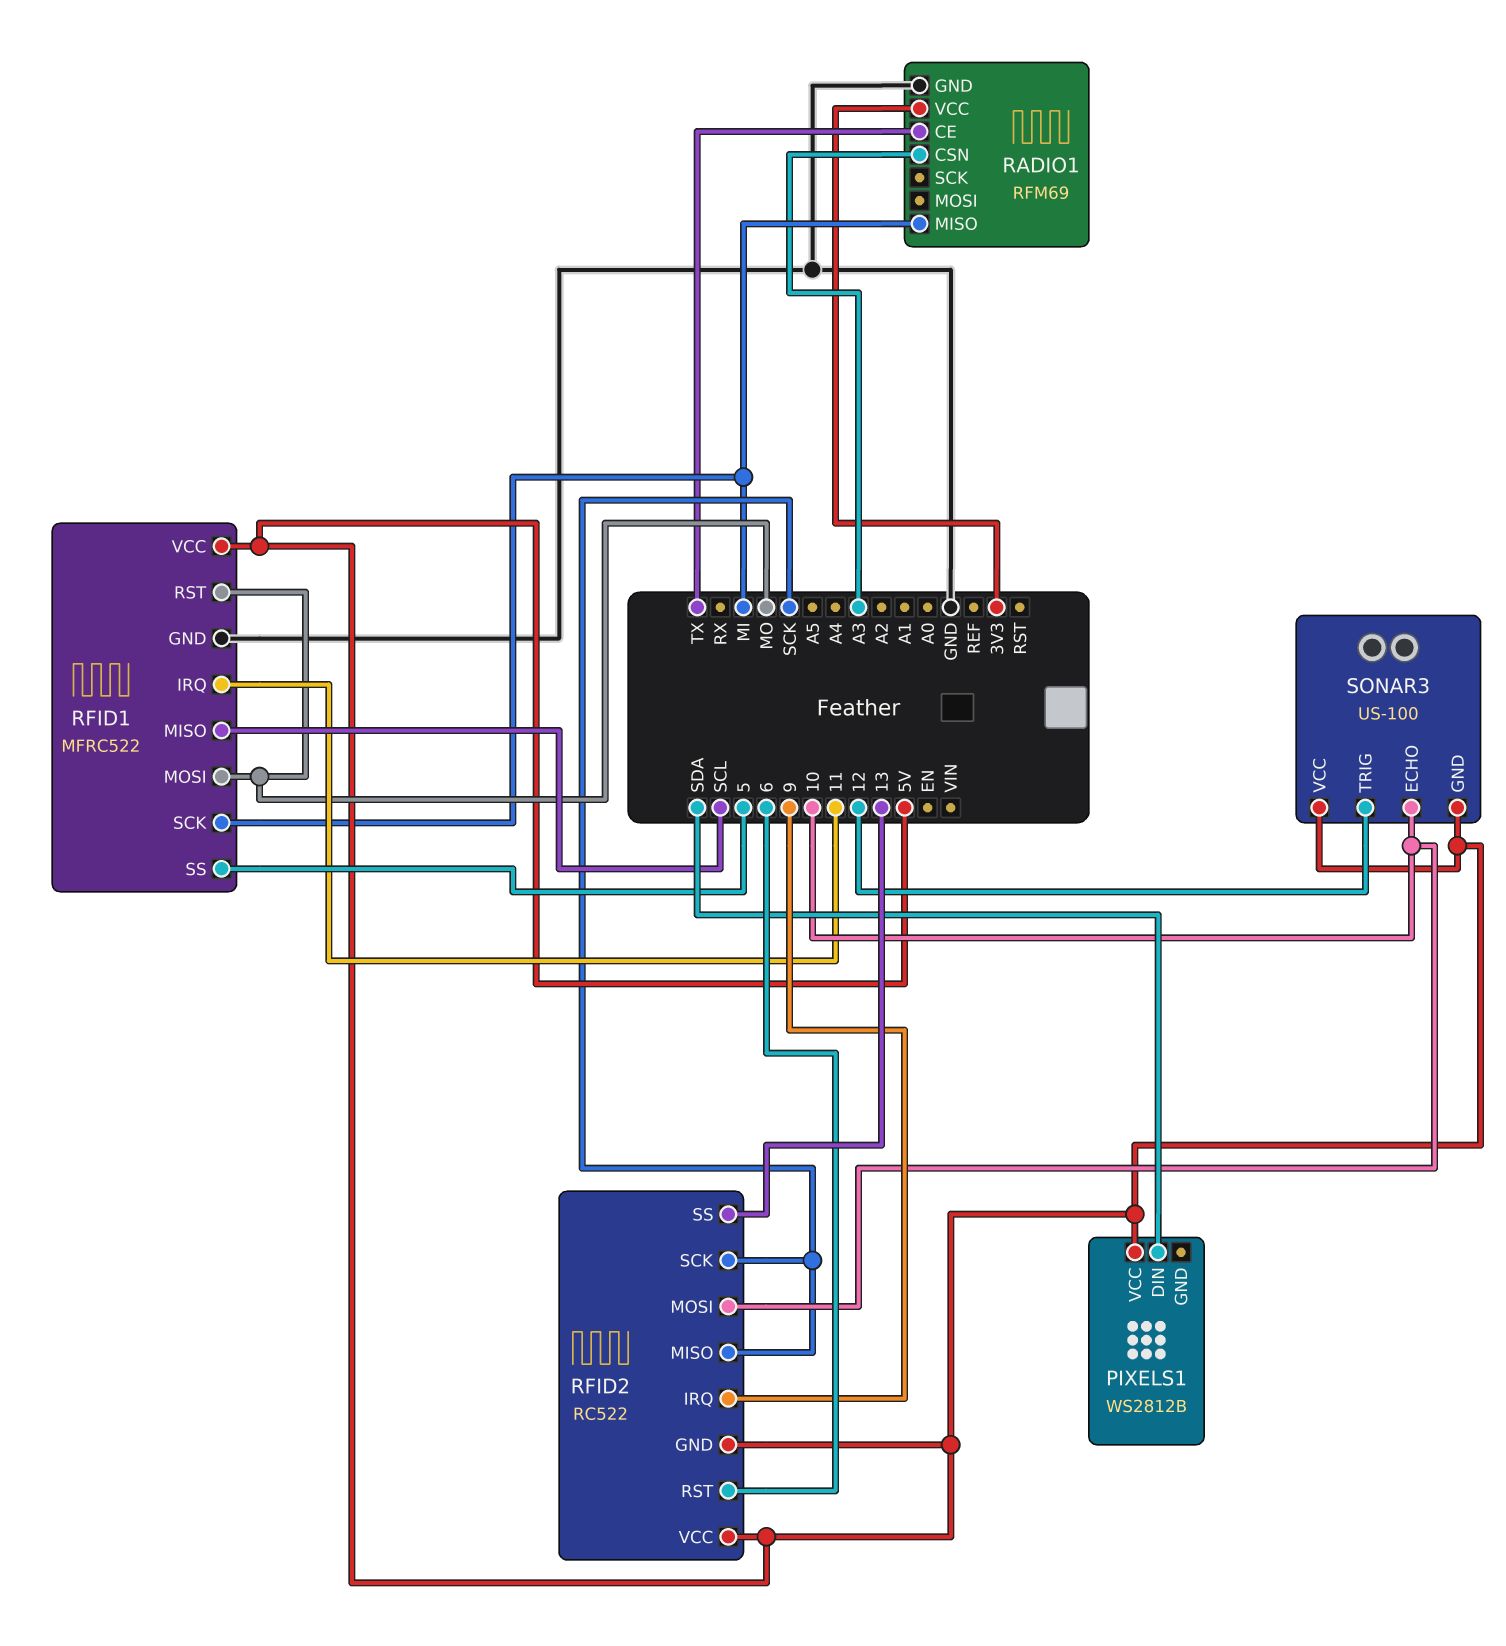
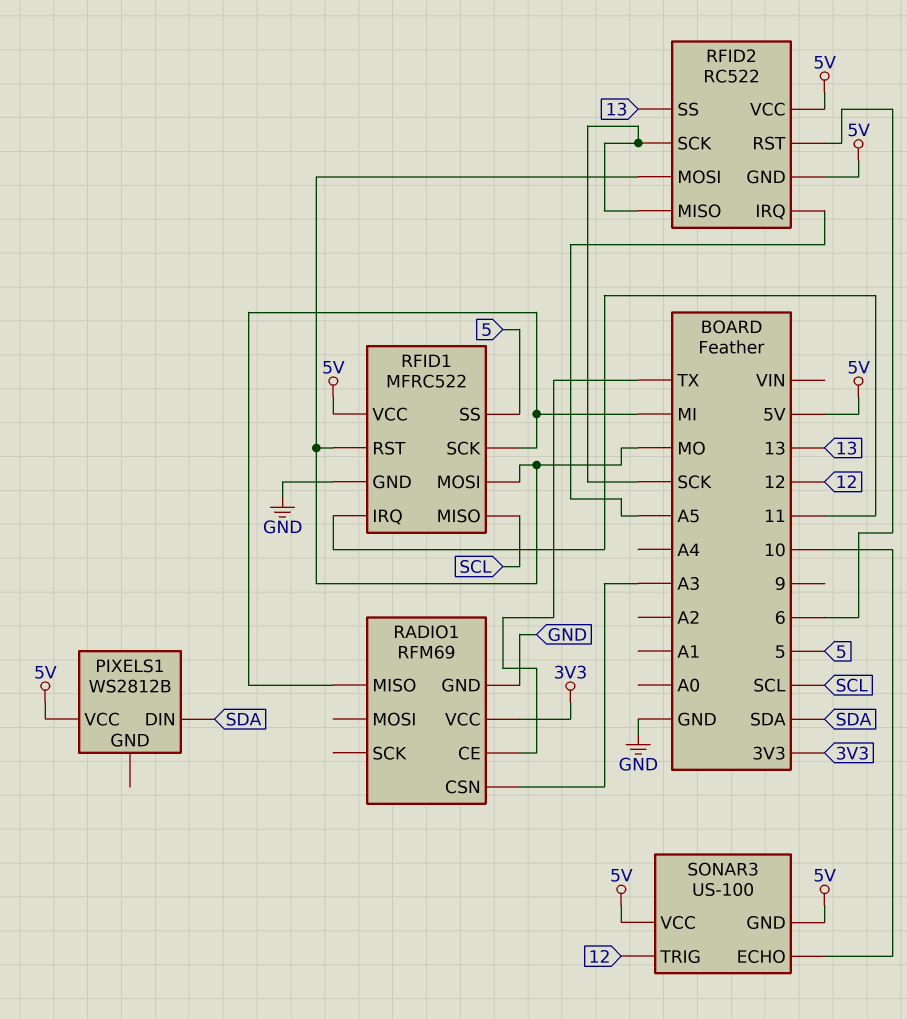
RFID2 pin IRQ: 9 -> A5
RFID2 pin MOSI: 10 -> MO

